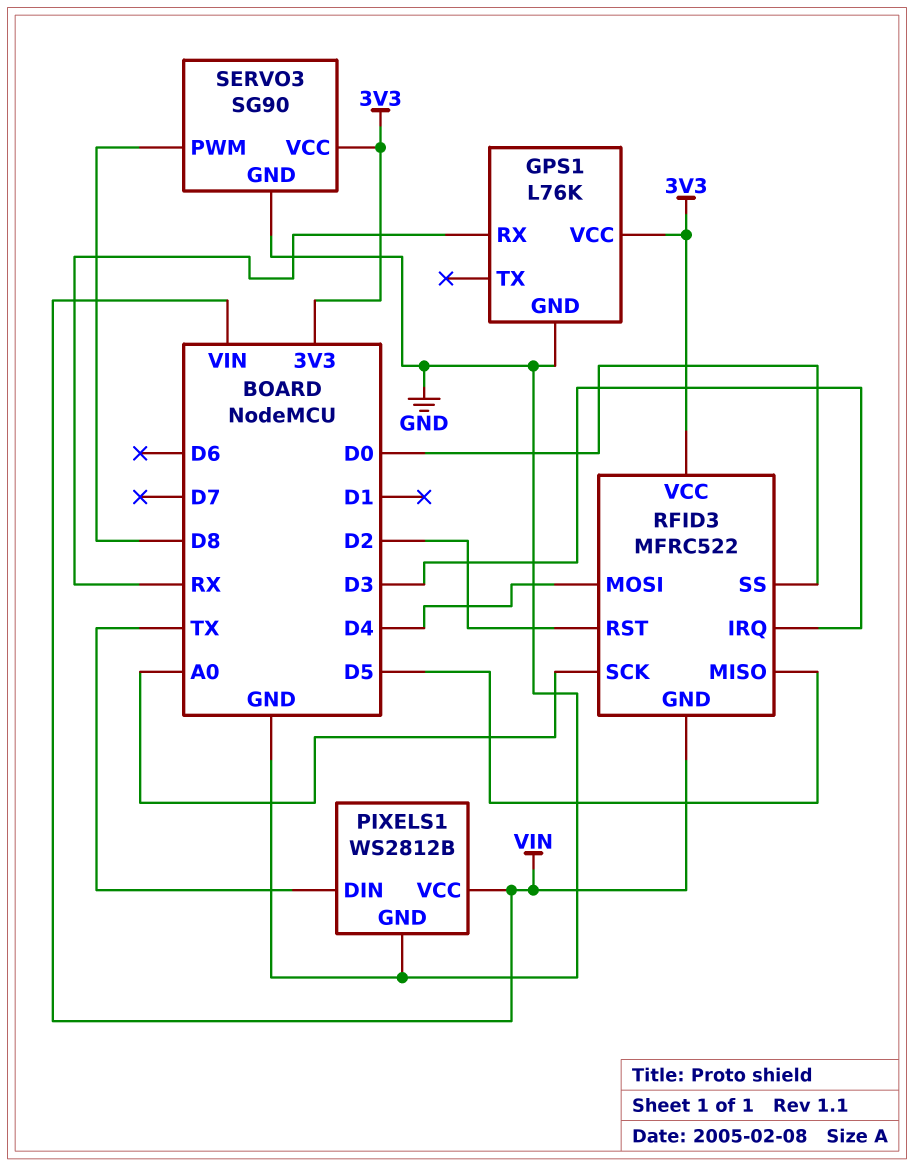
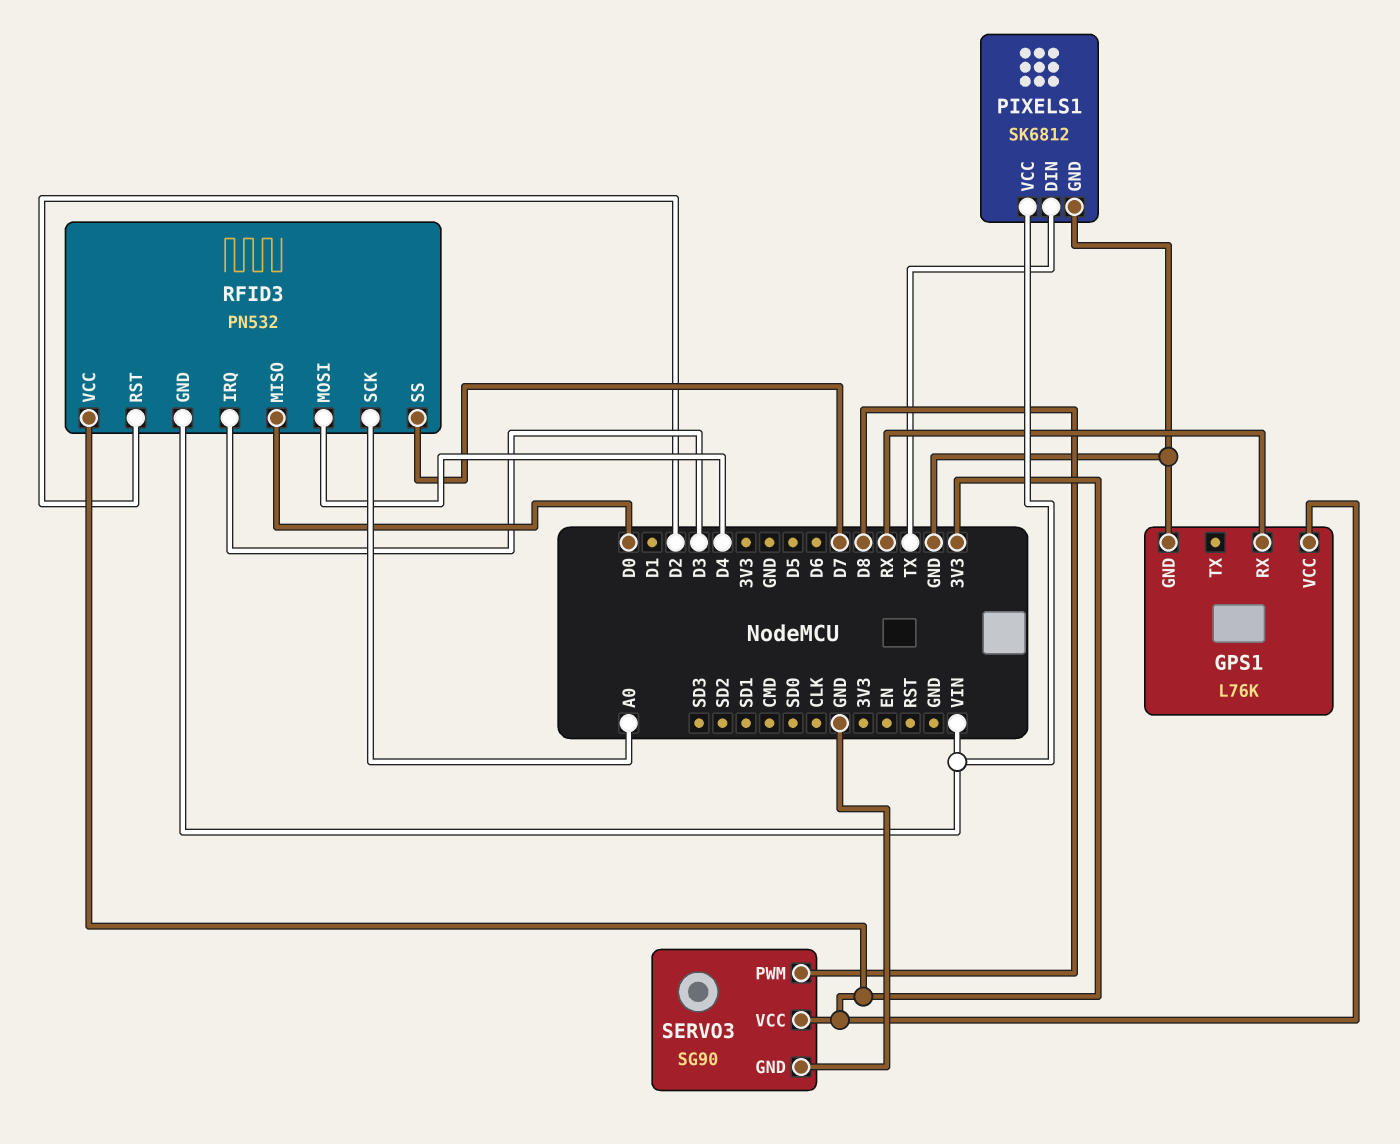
PIXELS1: WS2812B -> SK6812
RFID3: MFRC522 -> PN532
RFID3 pin MISO: D5 -> D0
RFID3 pin SS: D0 -> D7

